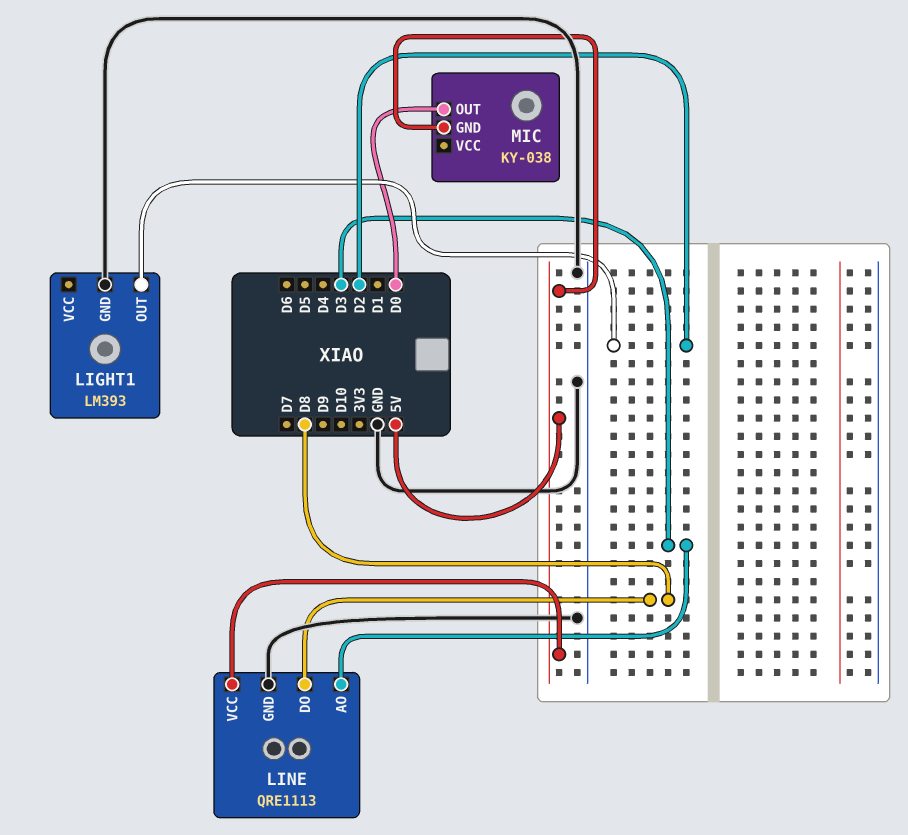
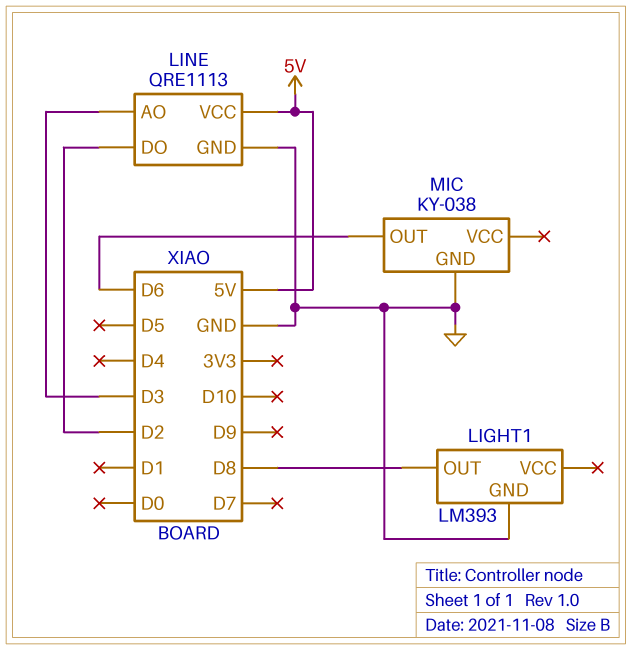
LIGHT1 pin OUT: D2 -> D8
LINE pin DO: D8 -> D2
MIC pin GND: 5V -> GND
MIC pin OUT: D0 -> D6

